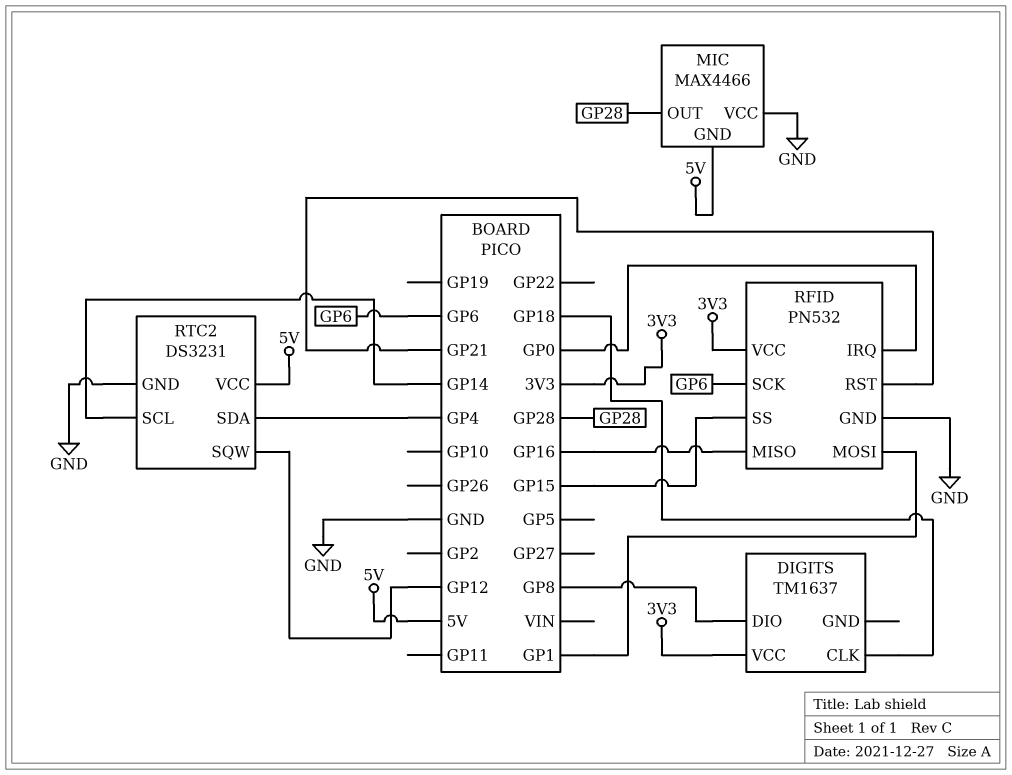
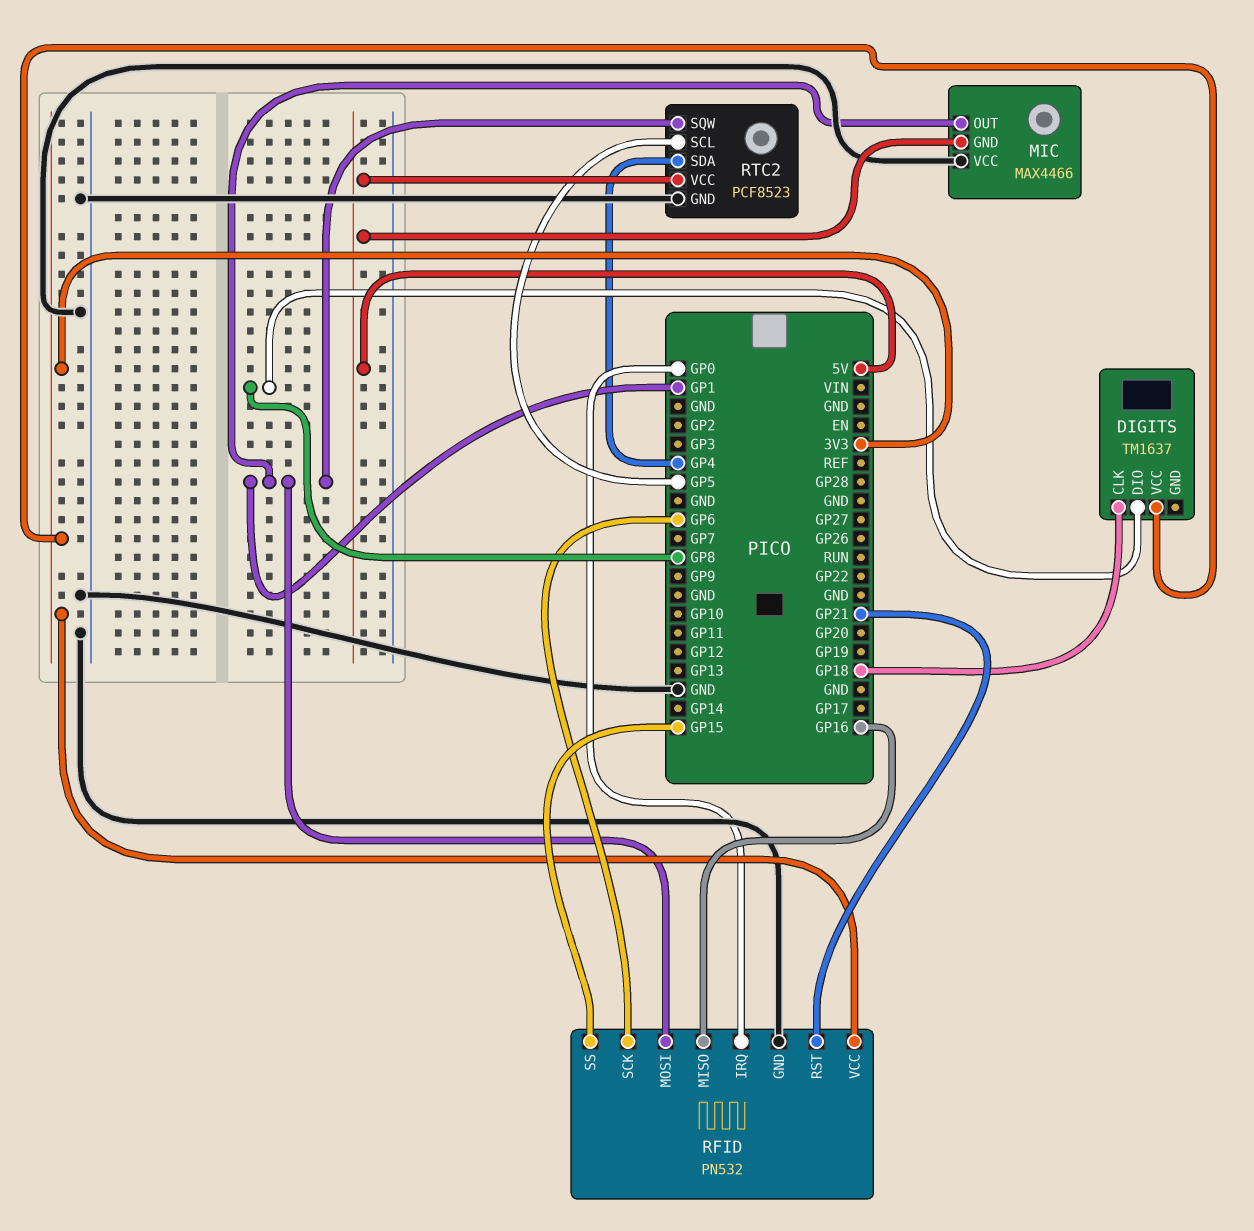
MIC pin OUT: GP28 -> GP1
RTC2: DS3231 -> PCF8523
RTC2 pin SCL: GP14 -> GP5
RTC2 pin SQW: GP12 -> GP1

